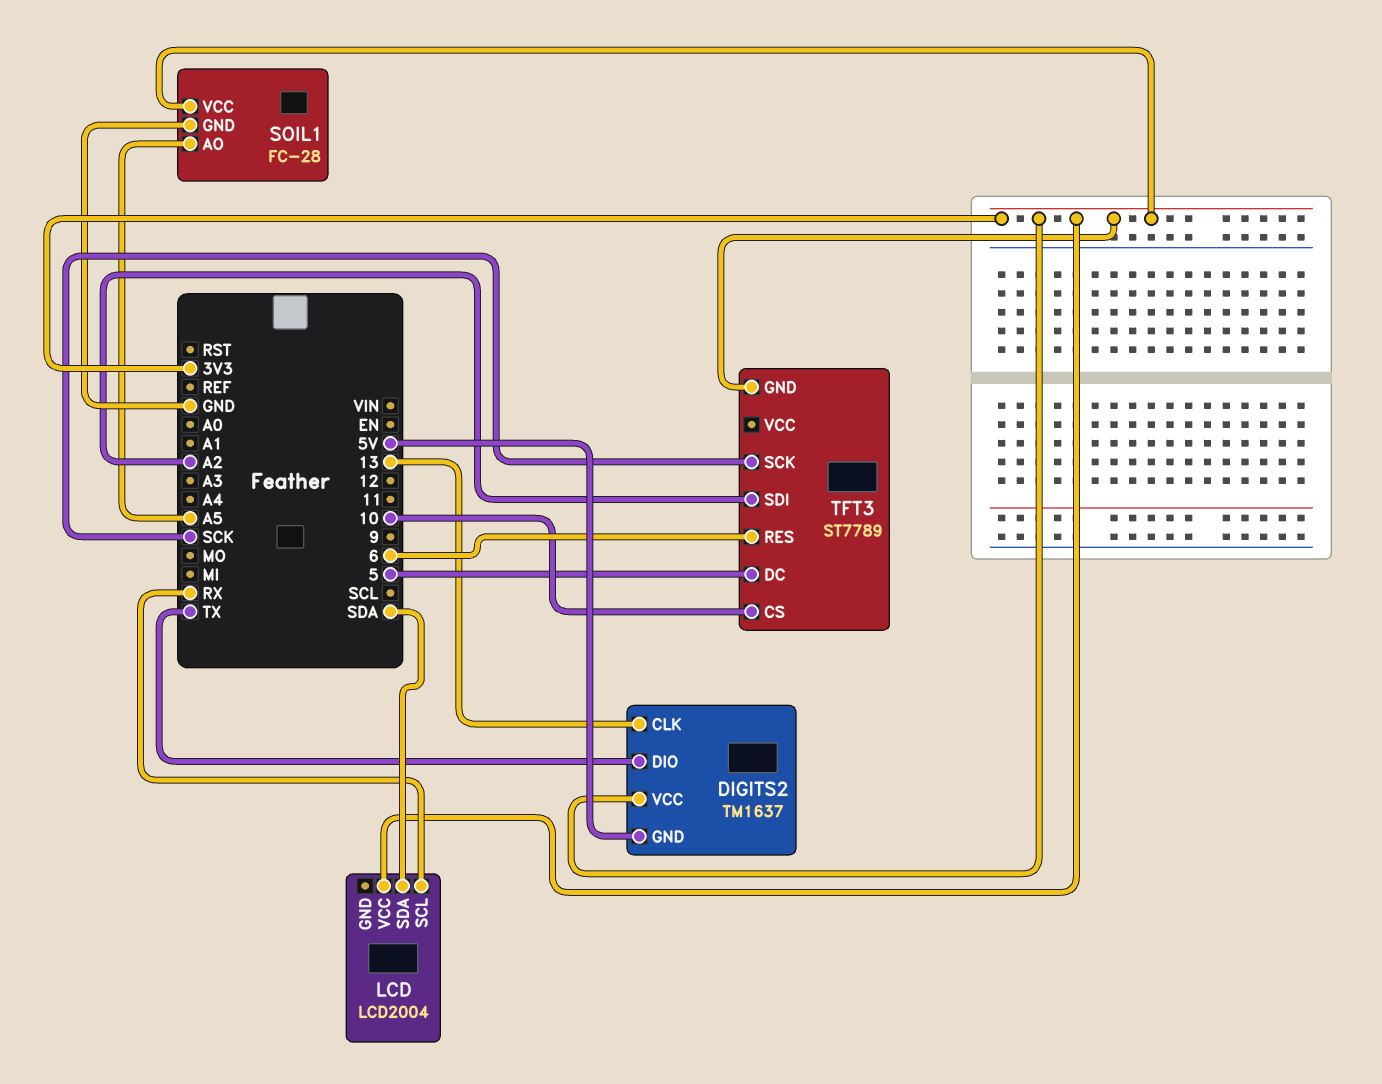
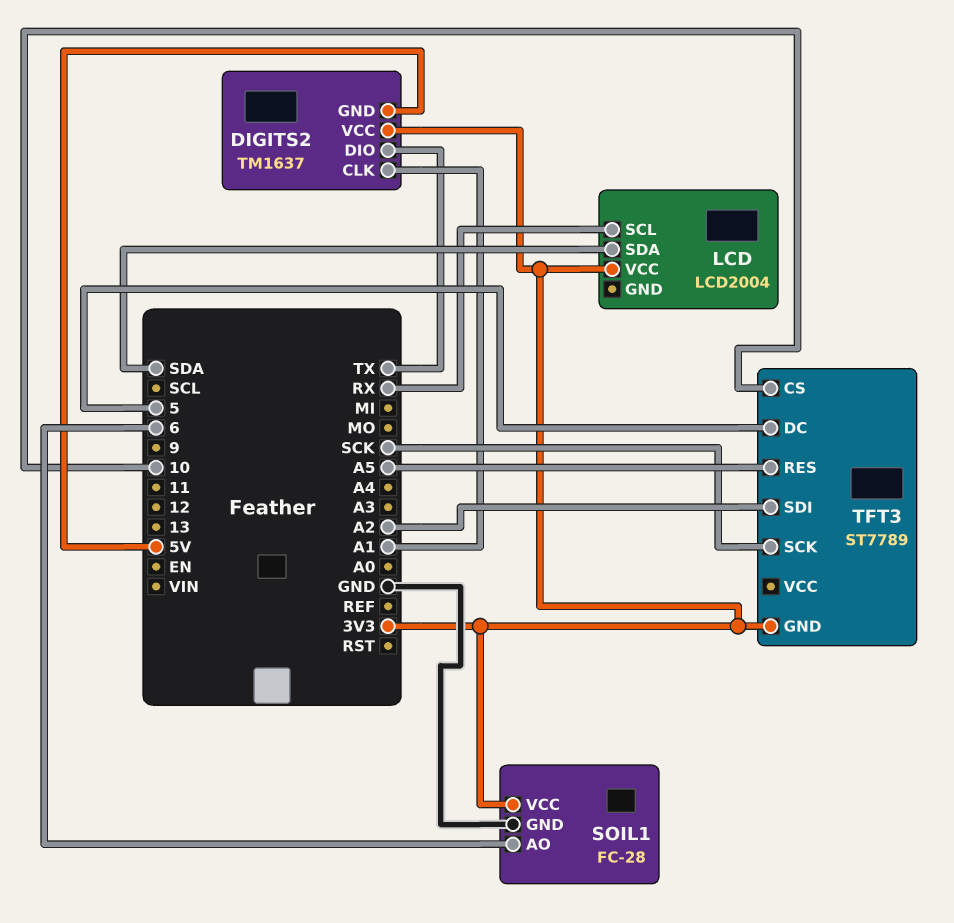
DIGITS2 pin CLK: 13 -> A1
SOIL1 pin AO: A5 -> 6
TFT3 pin RES: 6 -> A5

